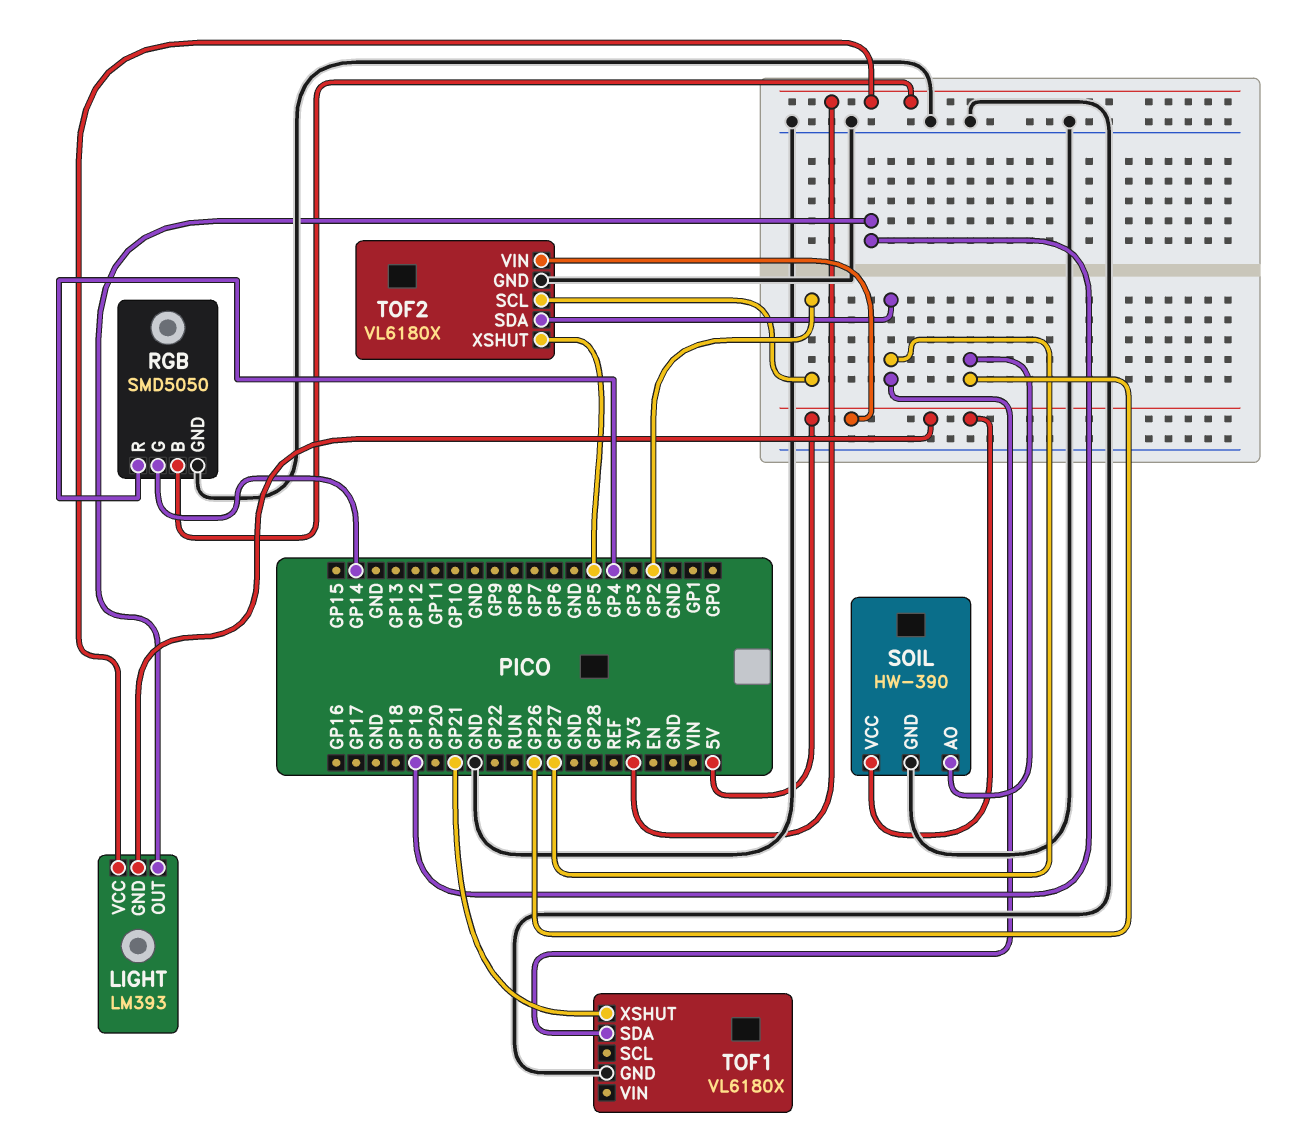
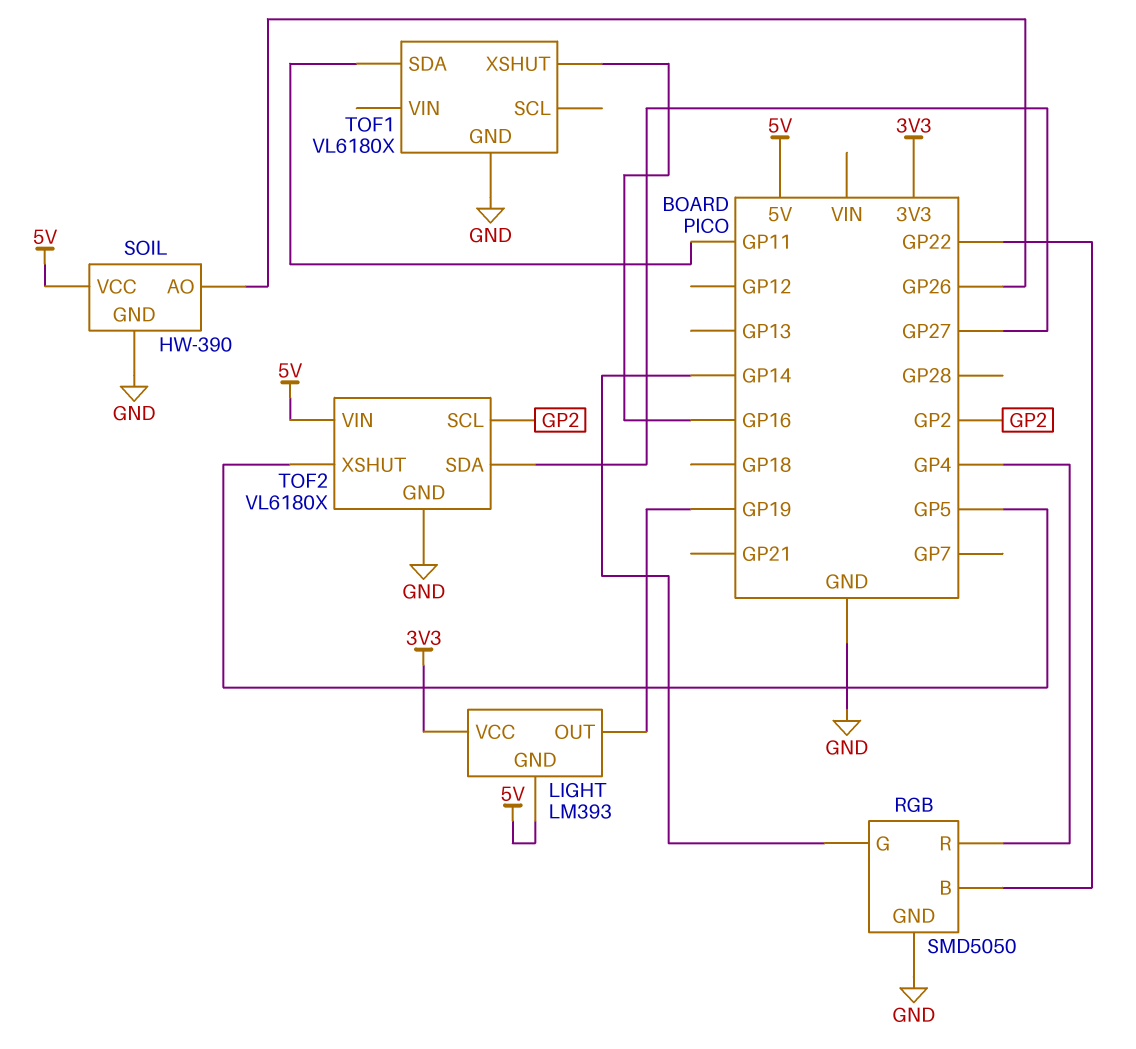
RGB pin B: 3V3 -> GP22
TOF1 pin SDA: GP27 -> GP11
TOF1 pin XSHUT: GP21 -> GP16

